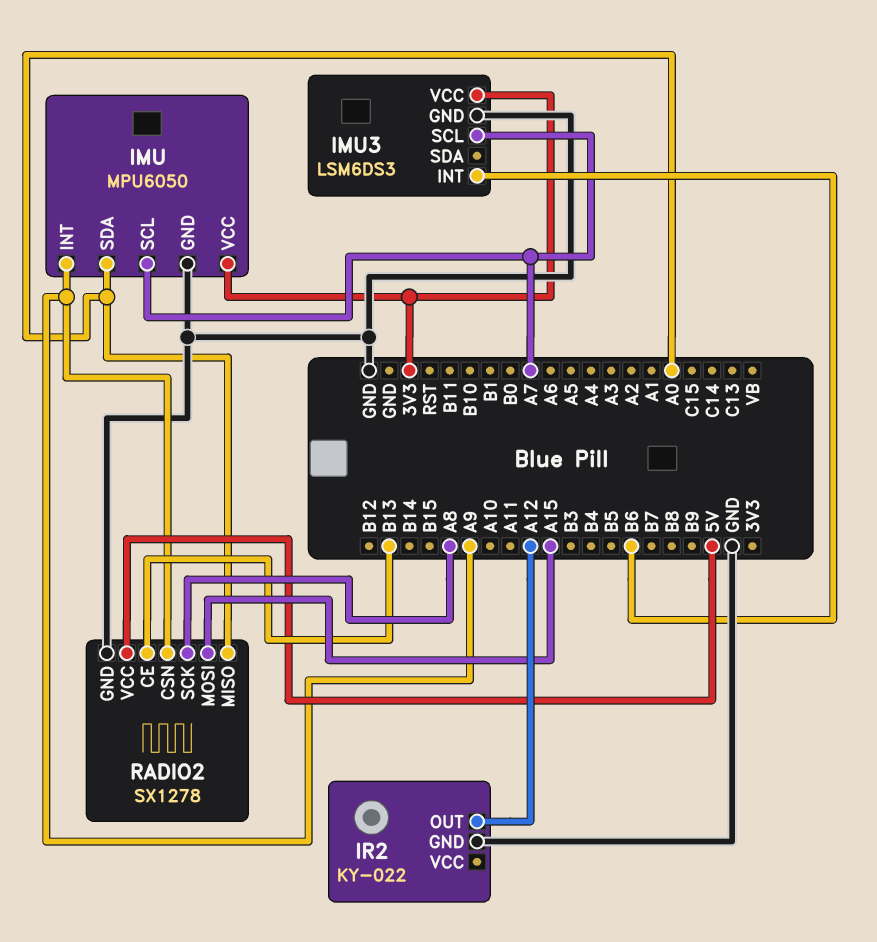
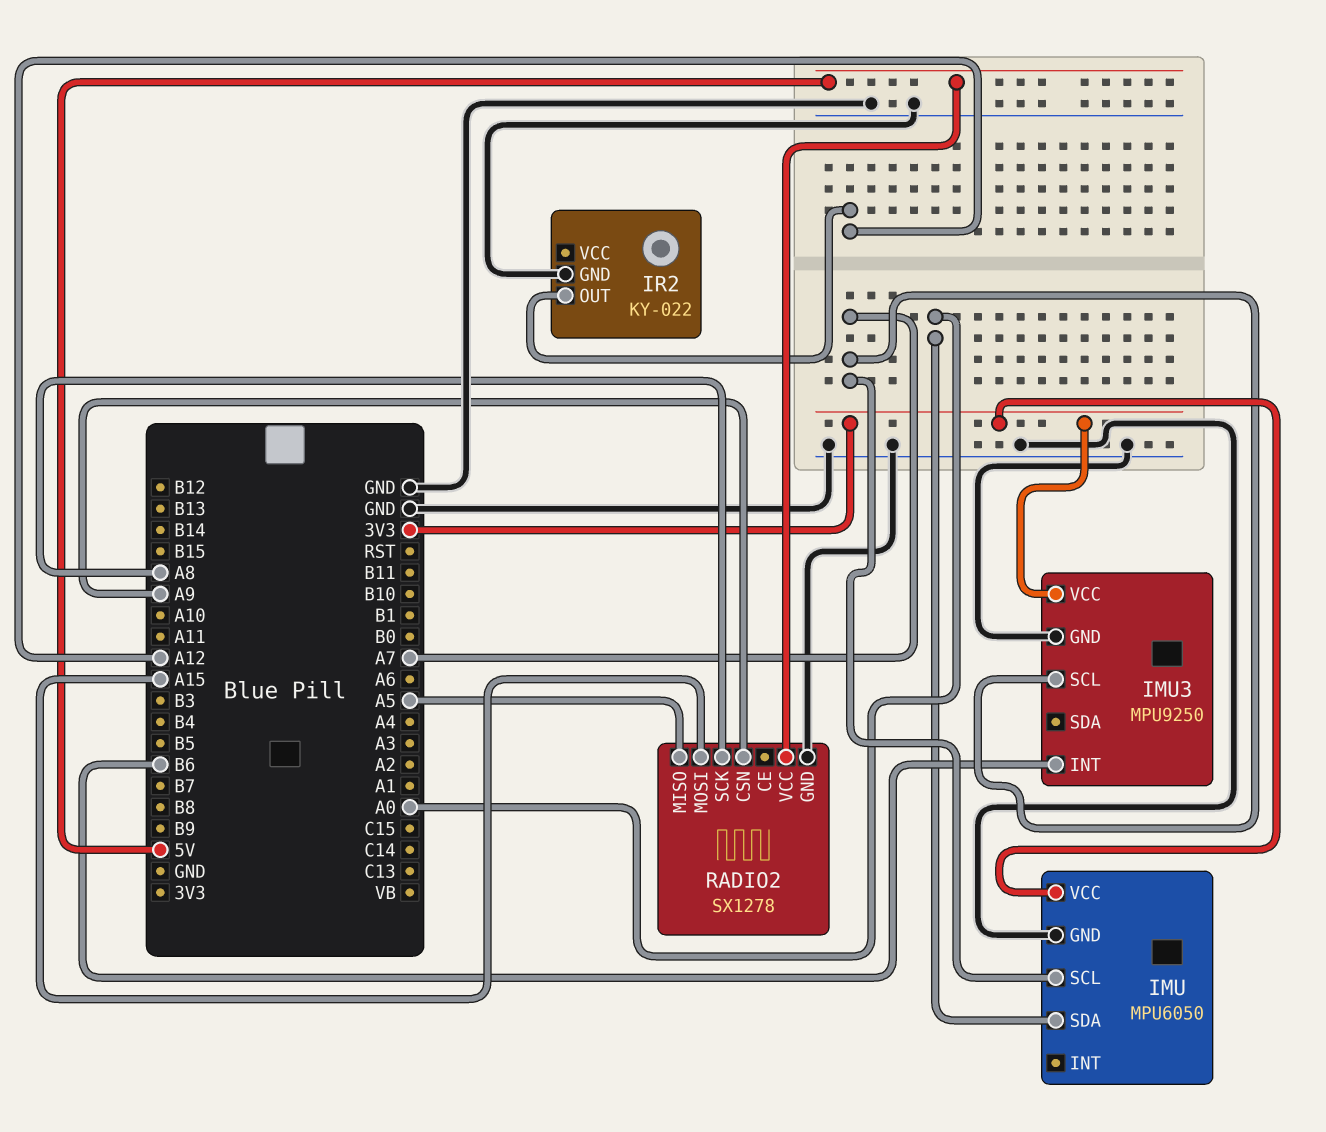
IMU pin INT: A9 -> none
IMU3: LSM6DS3 -> MPU9250
RADIO2 pin CE: B13 -> none
RADIO2 pin MISO: A0 -> A5

